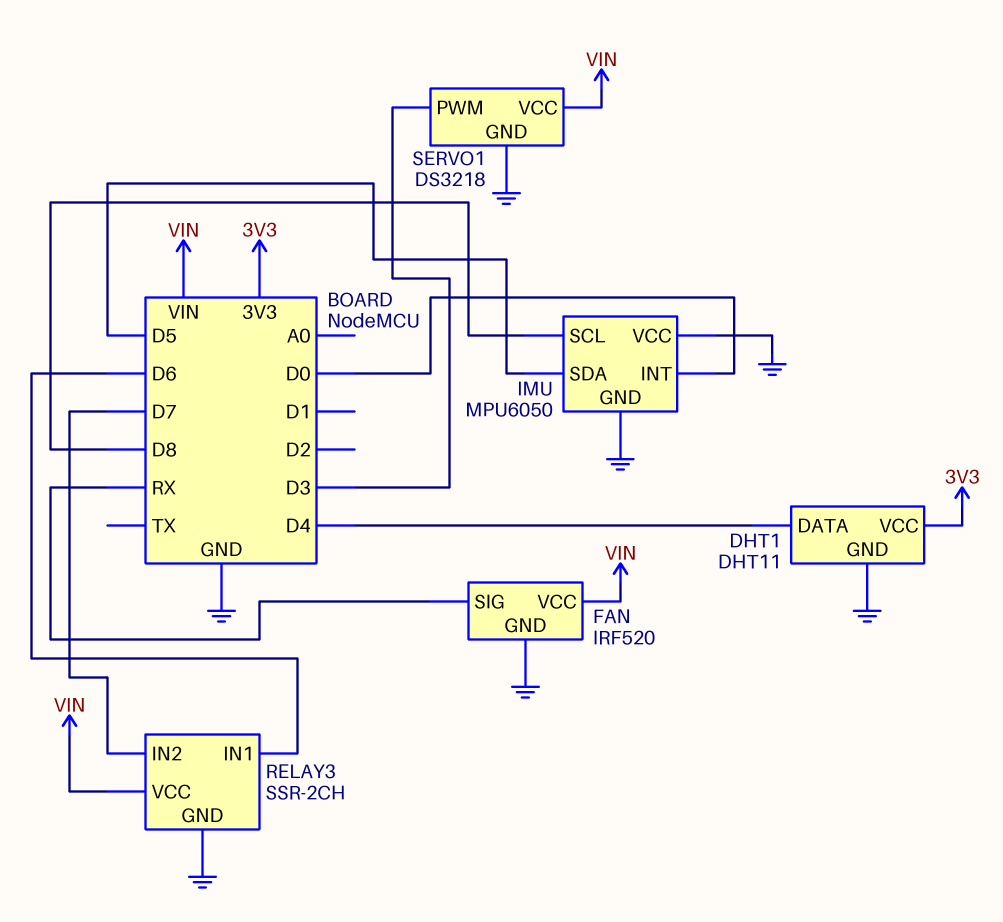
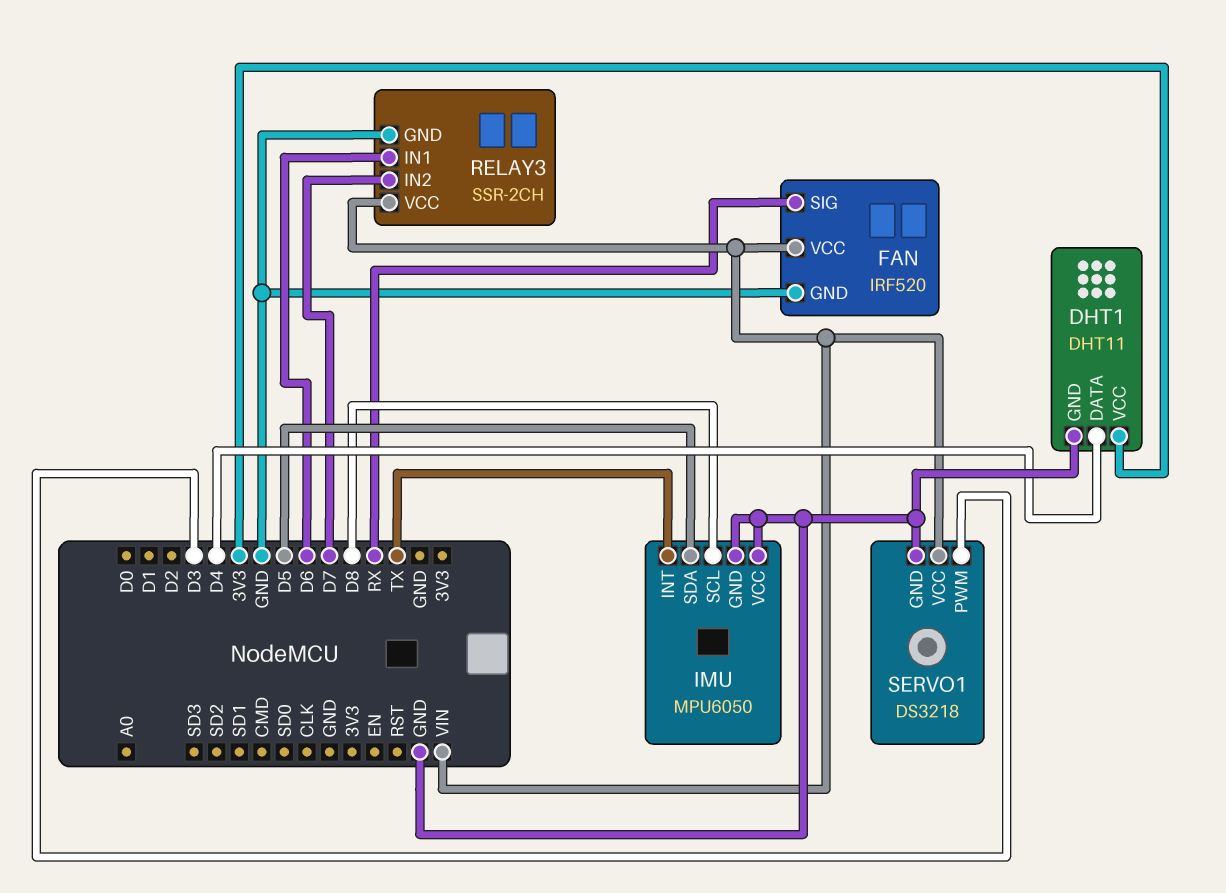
IMU pin INT: D0 -> TX

